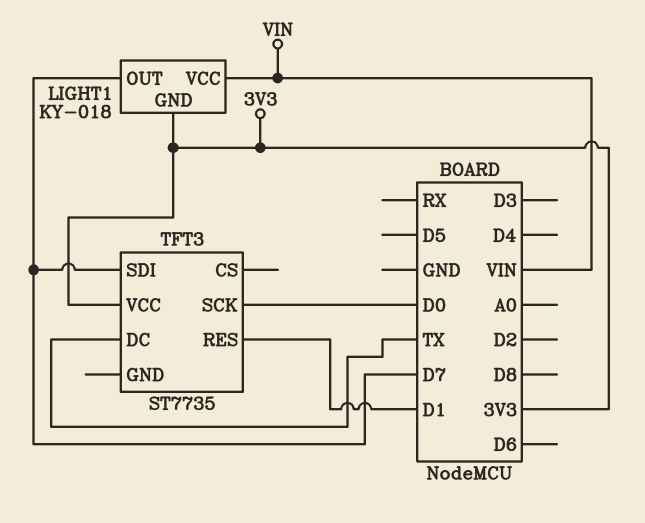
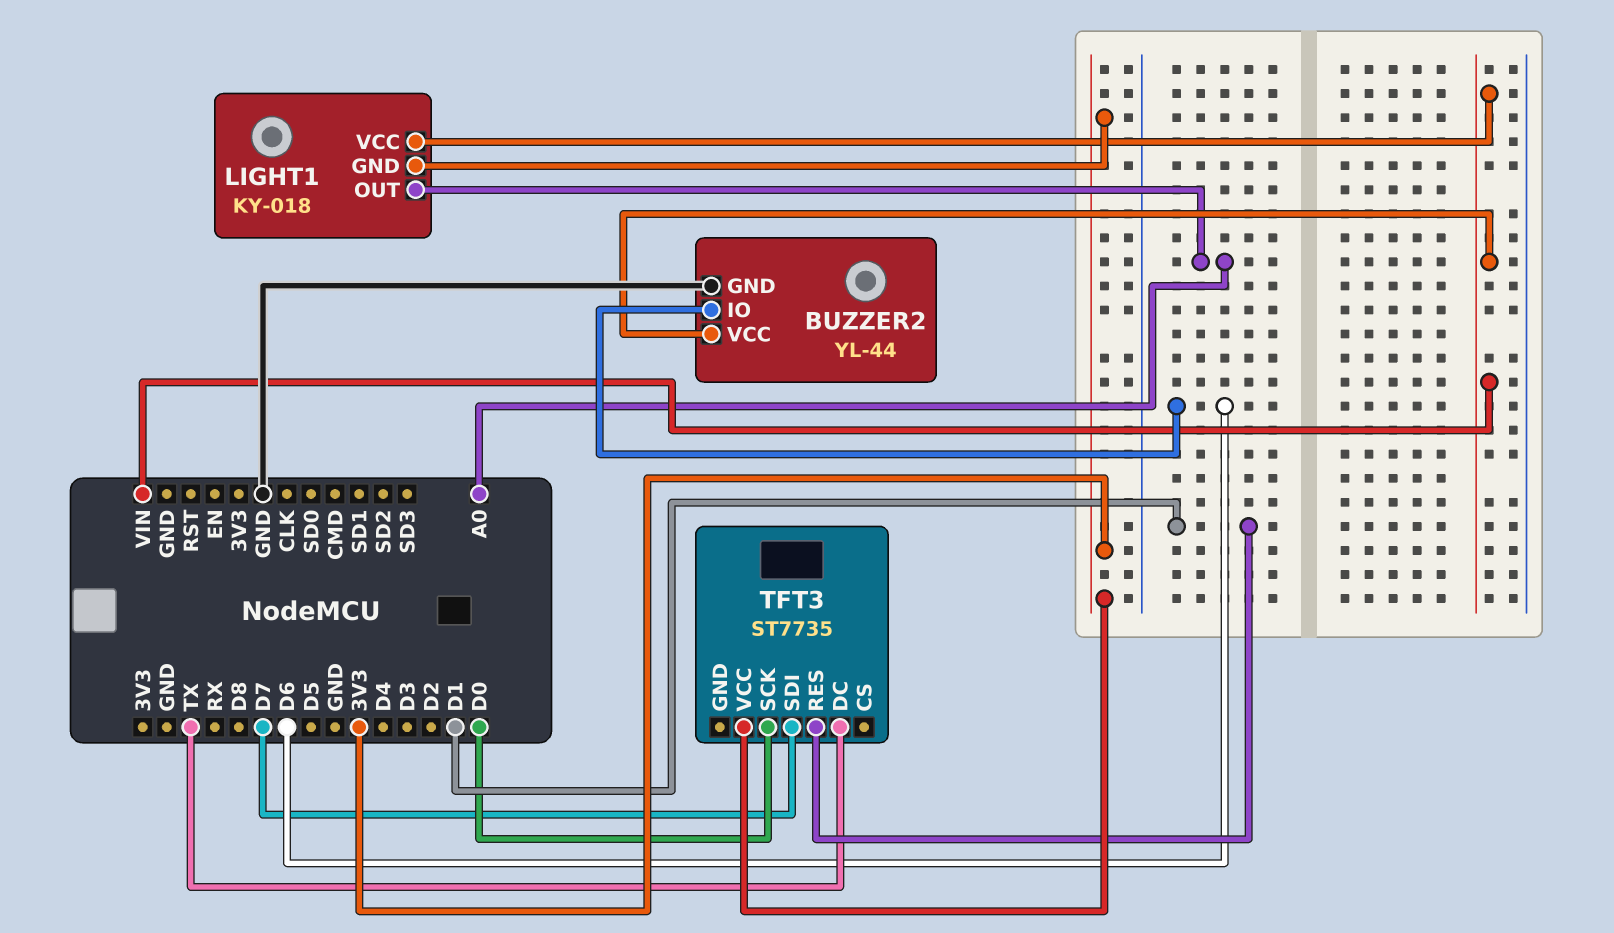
BUZZER2: none -> YL-44
BUZZER2 pin GND: none -> GND
BUZZER2 pin IO: none -> D6
BUZZER2 pin VCC: none -> VIN
LIGHT1 pin OUT: D7 -> A0

